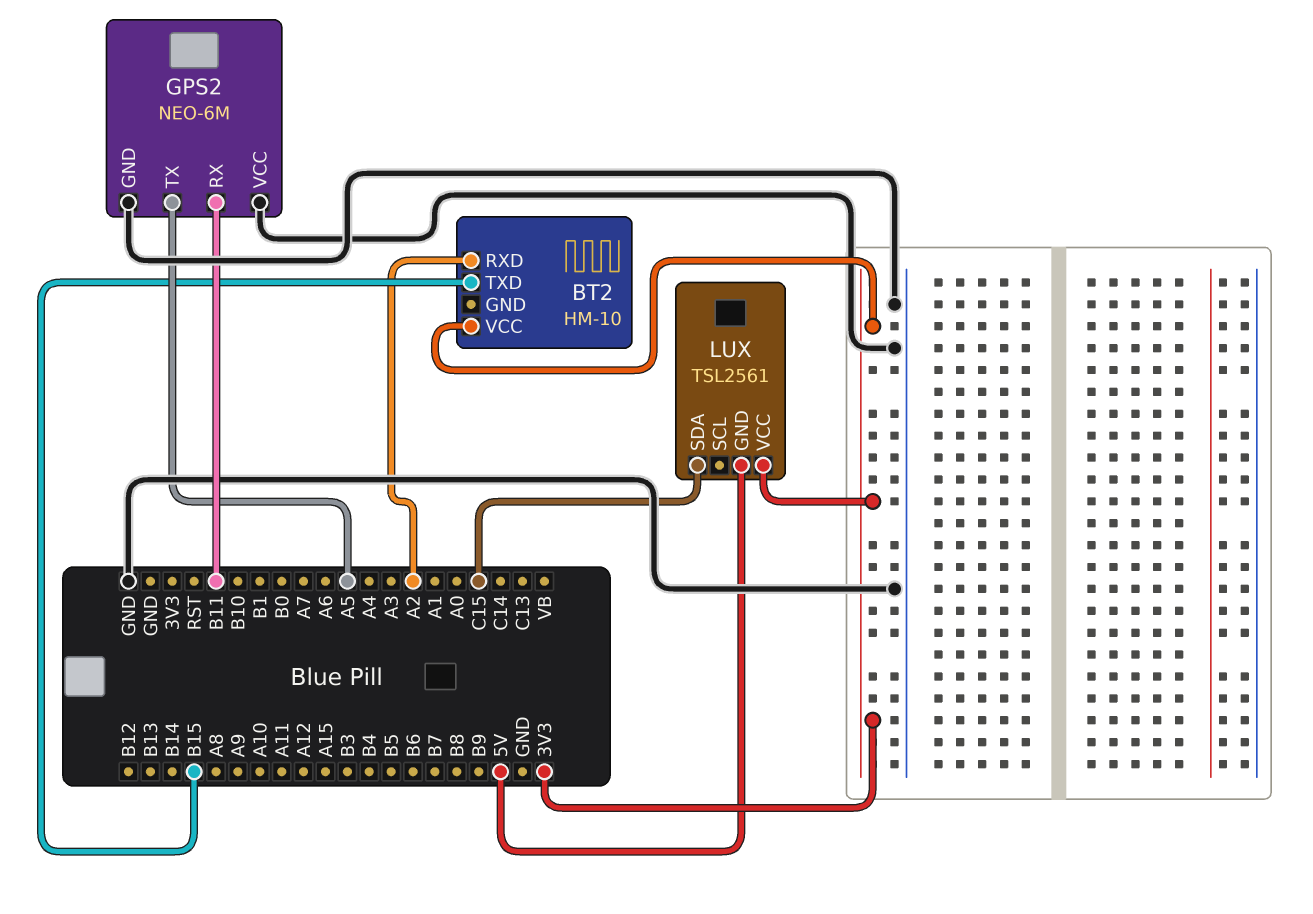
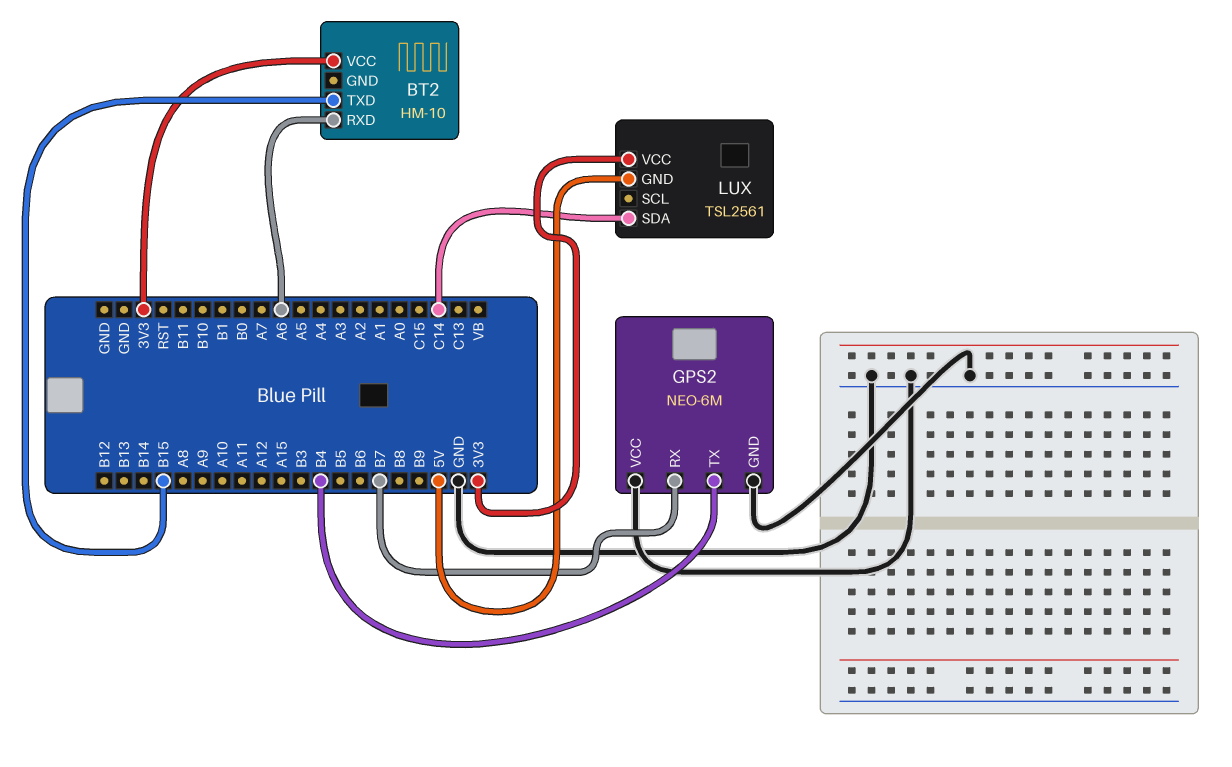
BT2 pin RXD: A2 -> A6
GPS2 pin RX: B11 -> B7
GPS2 pin TX: A5 -> B4
LUX pin SDA: C15 -> C14

